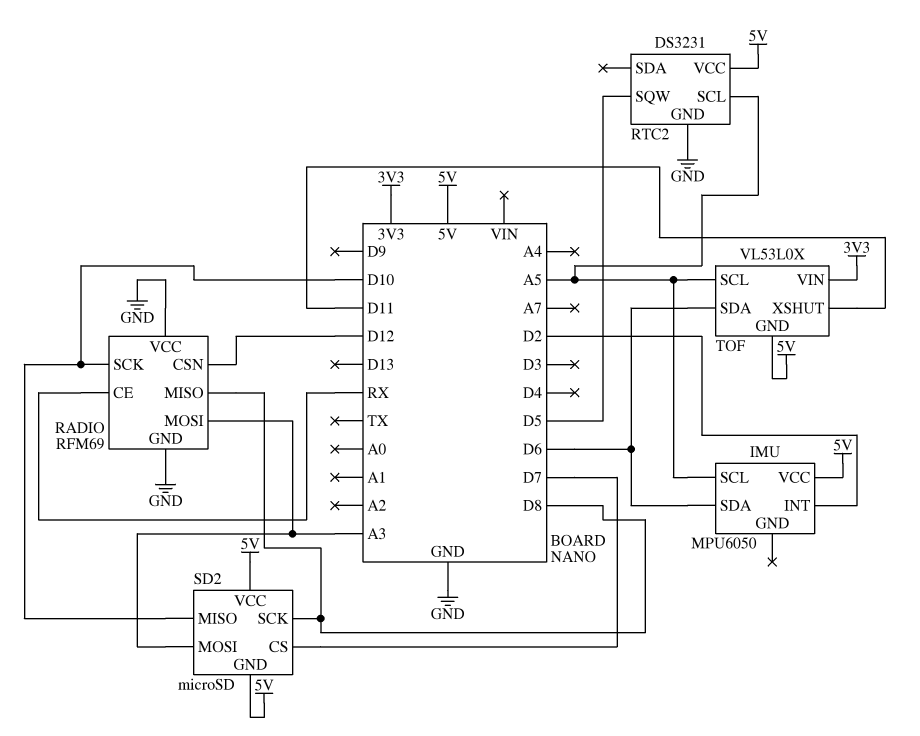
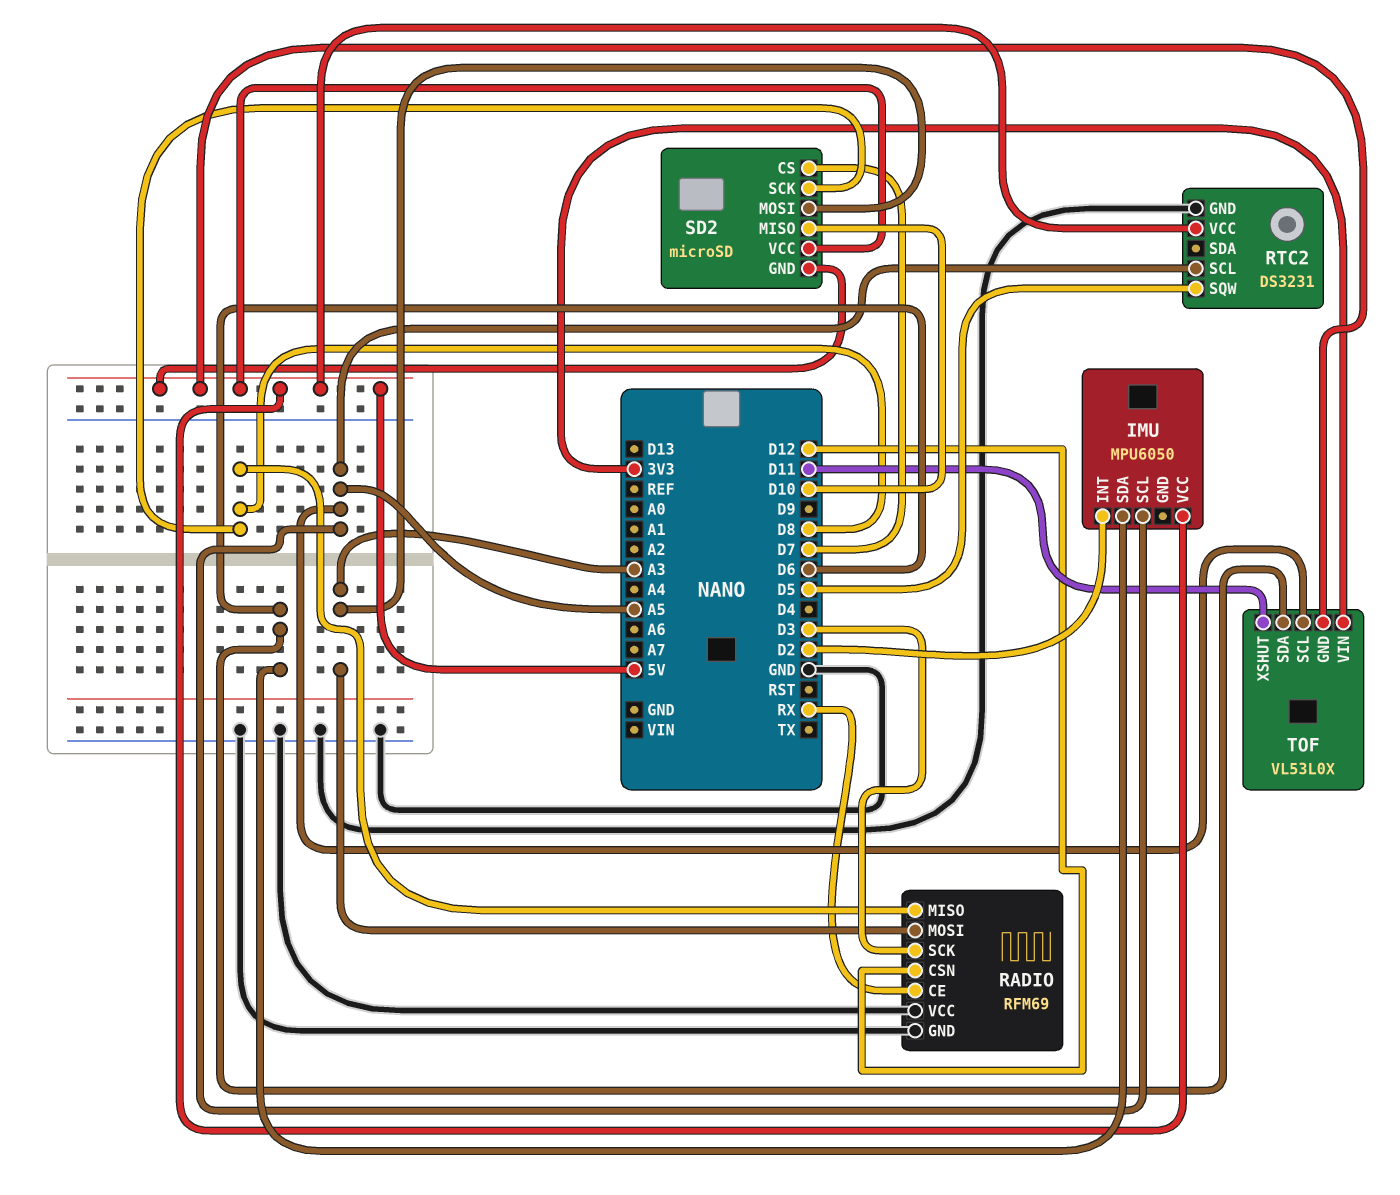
RADIO pin SCK: D10 -> D3

